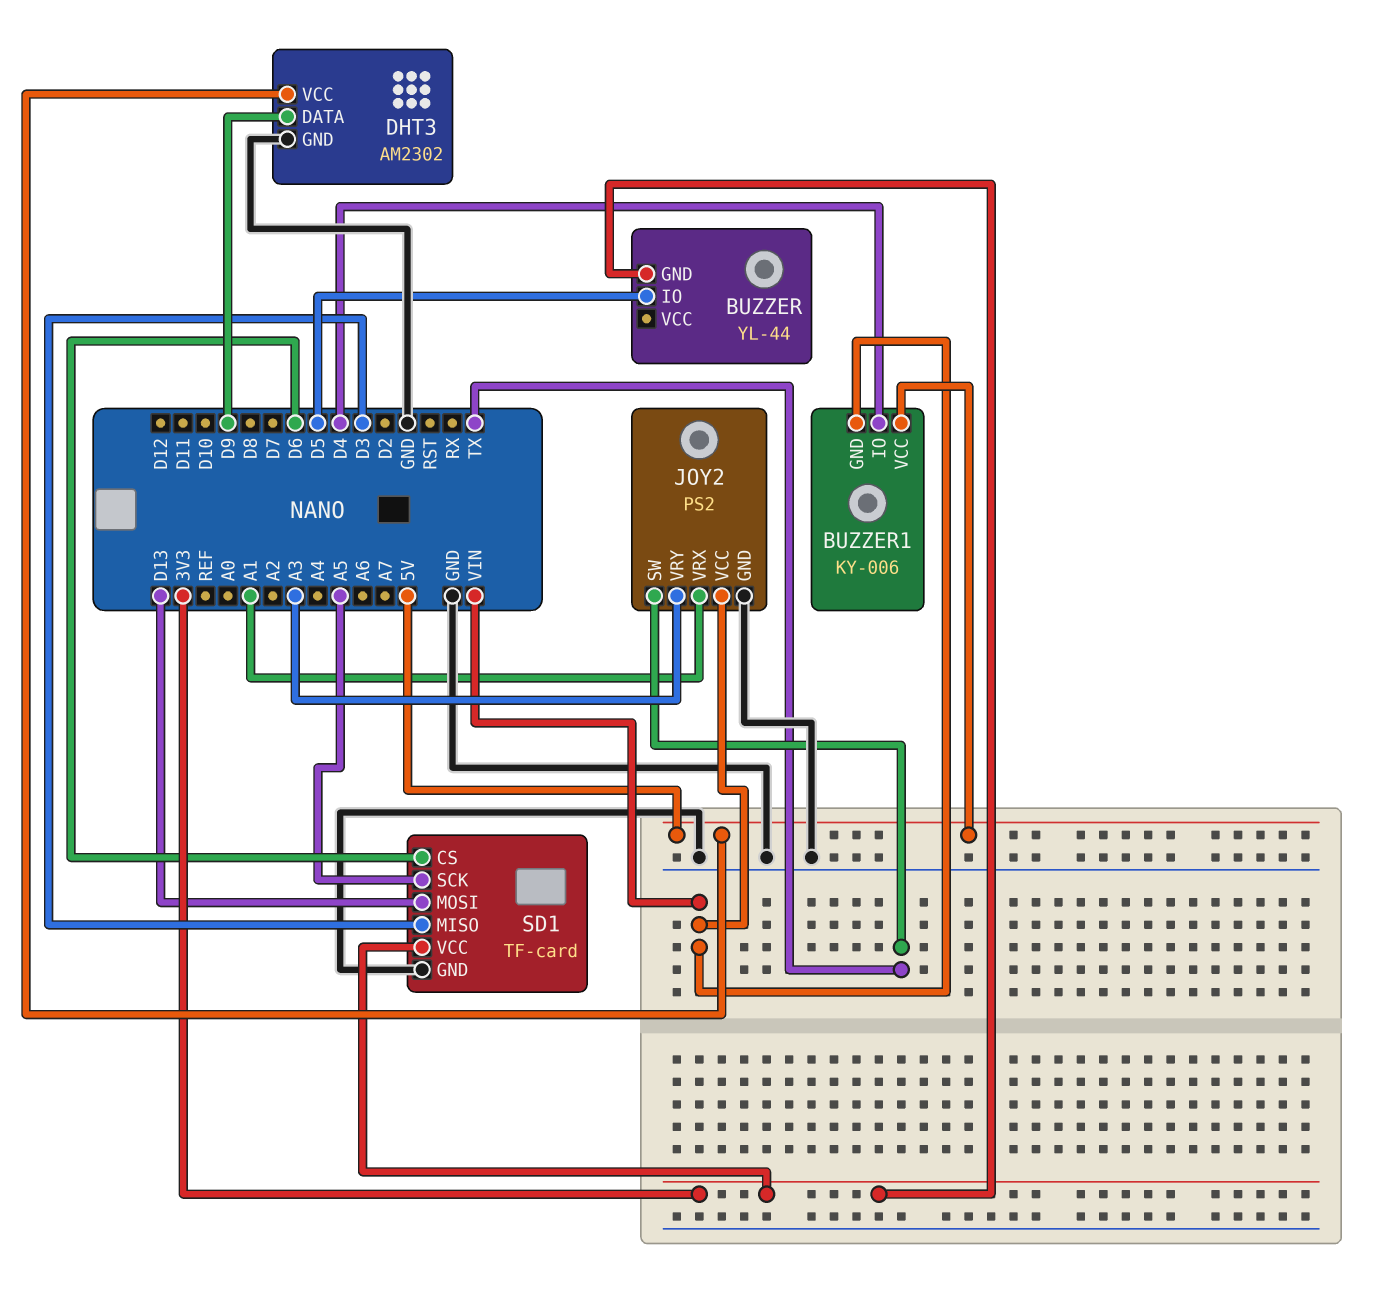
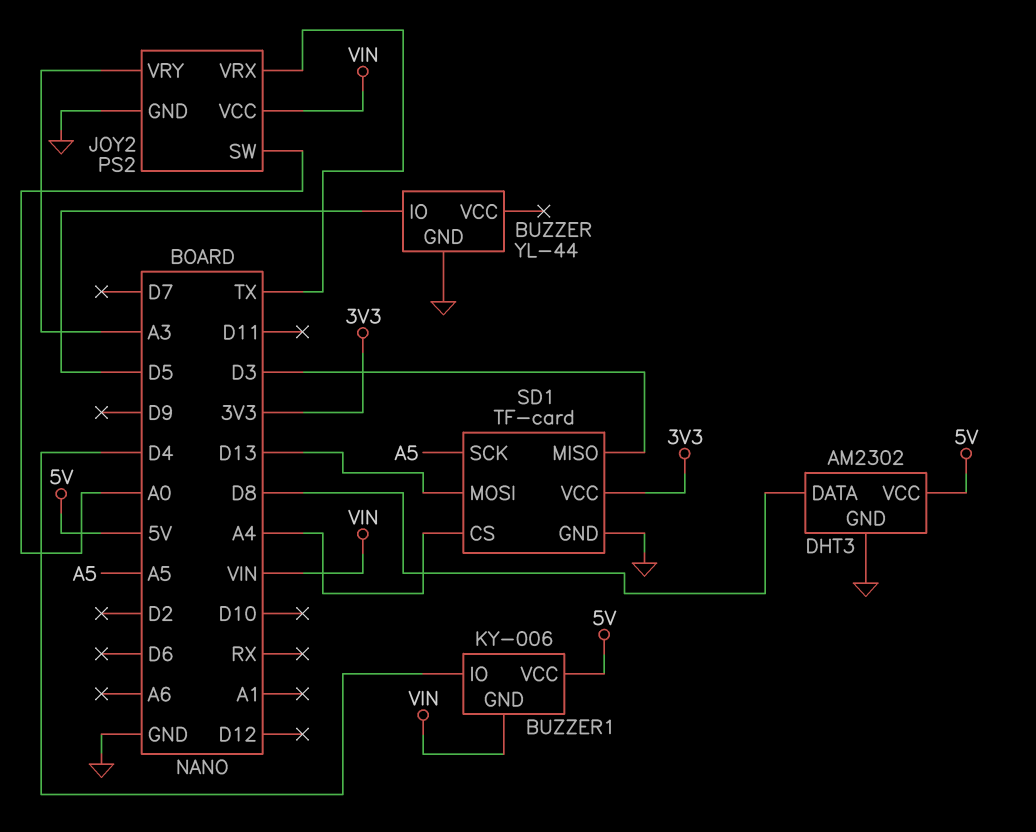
BUZZER pin GND: 3V3 -> GND
DHT3 pin DATA: D9 -> D8
JOY2 pin SW: TX -> A0
JOY2 pin VRX: A1 -> TX
SD1 pin CS: D6 -> A4

